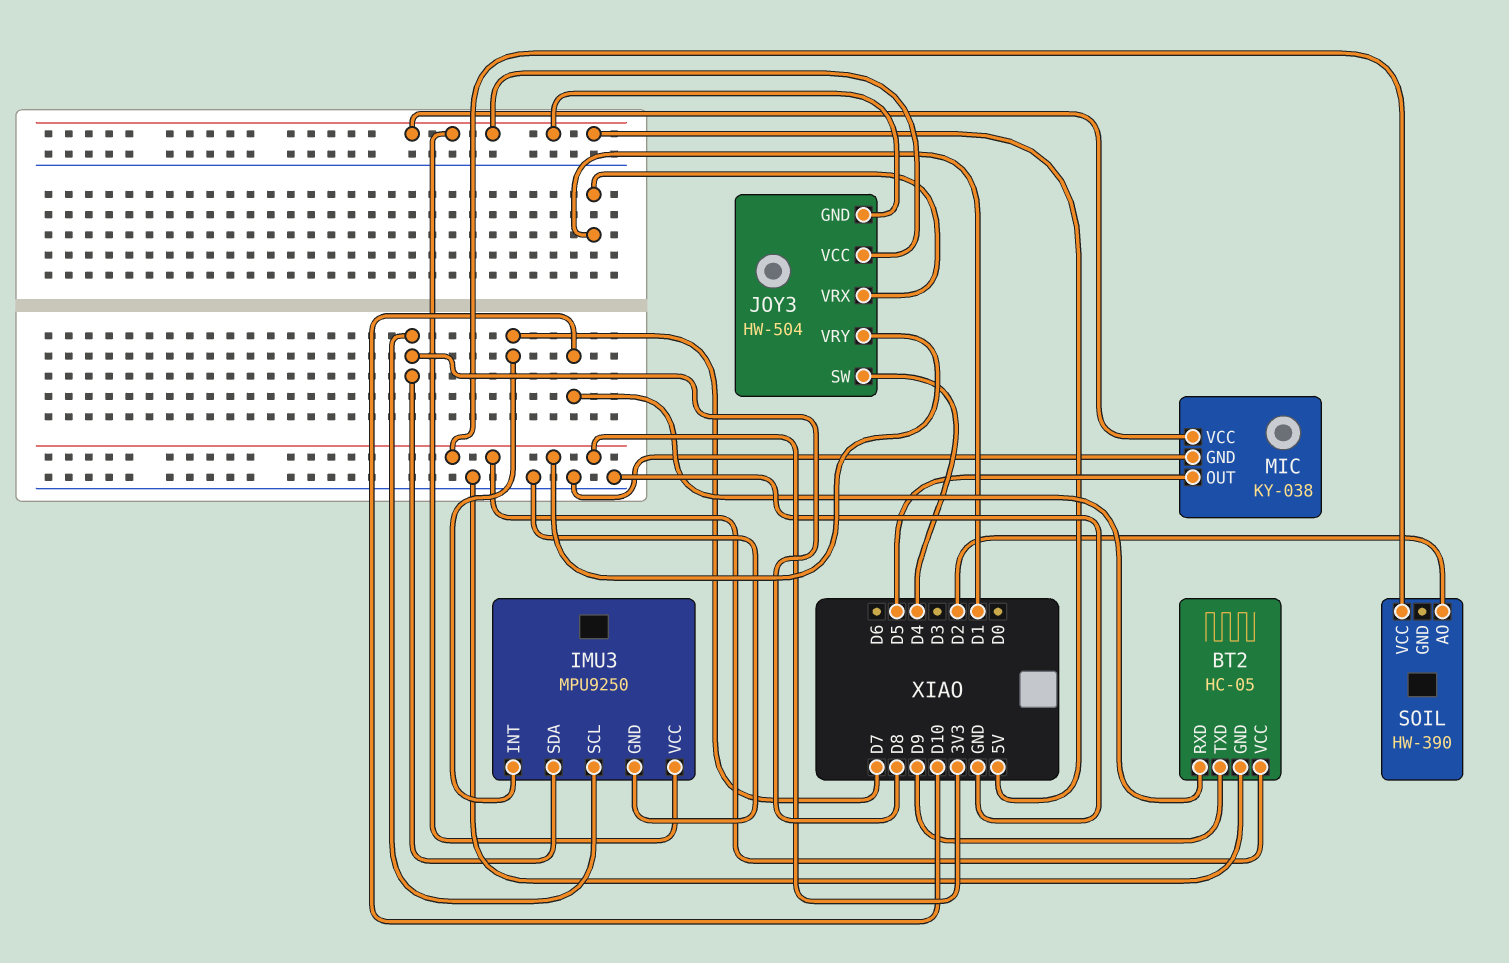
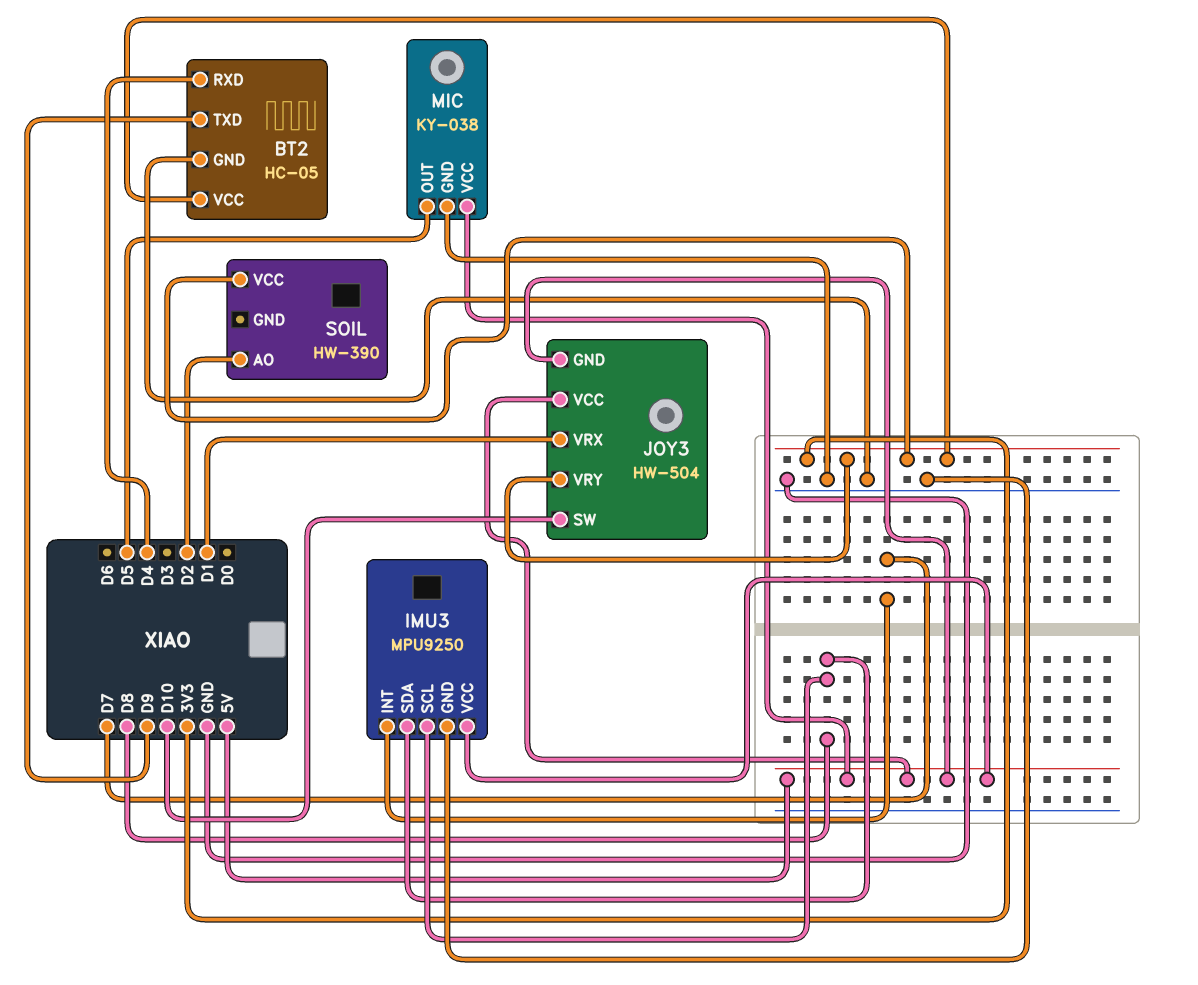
BT2 pin RXD: D10 -> D4
JOY3 pin SW: D4 -> D10

